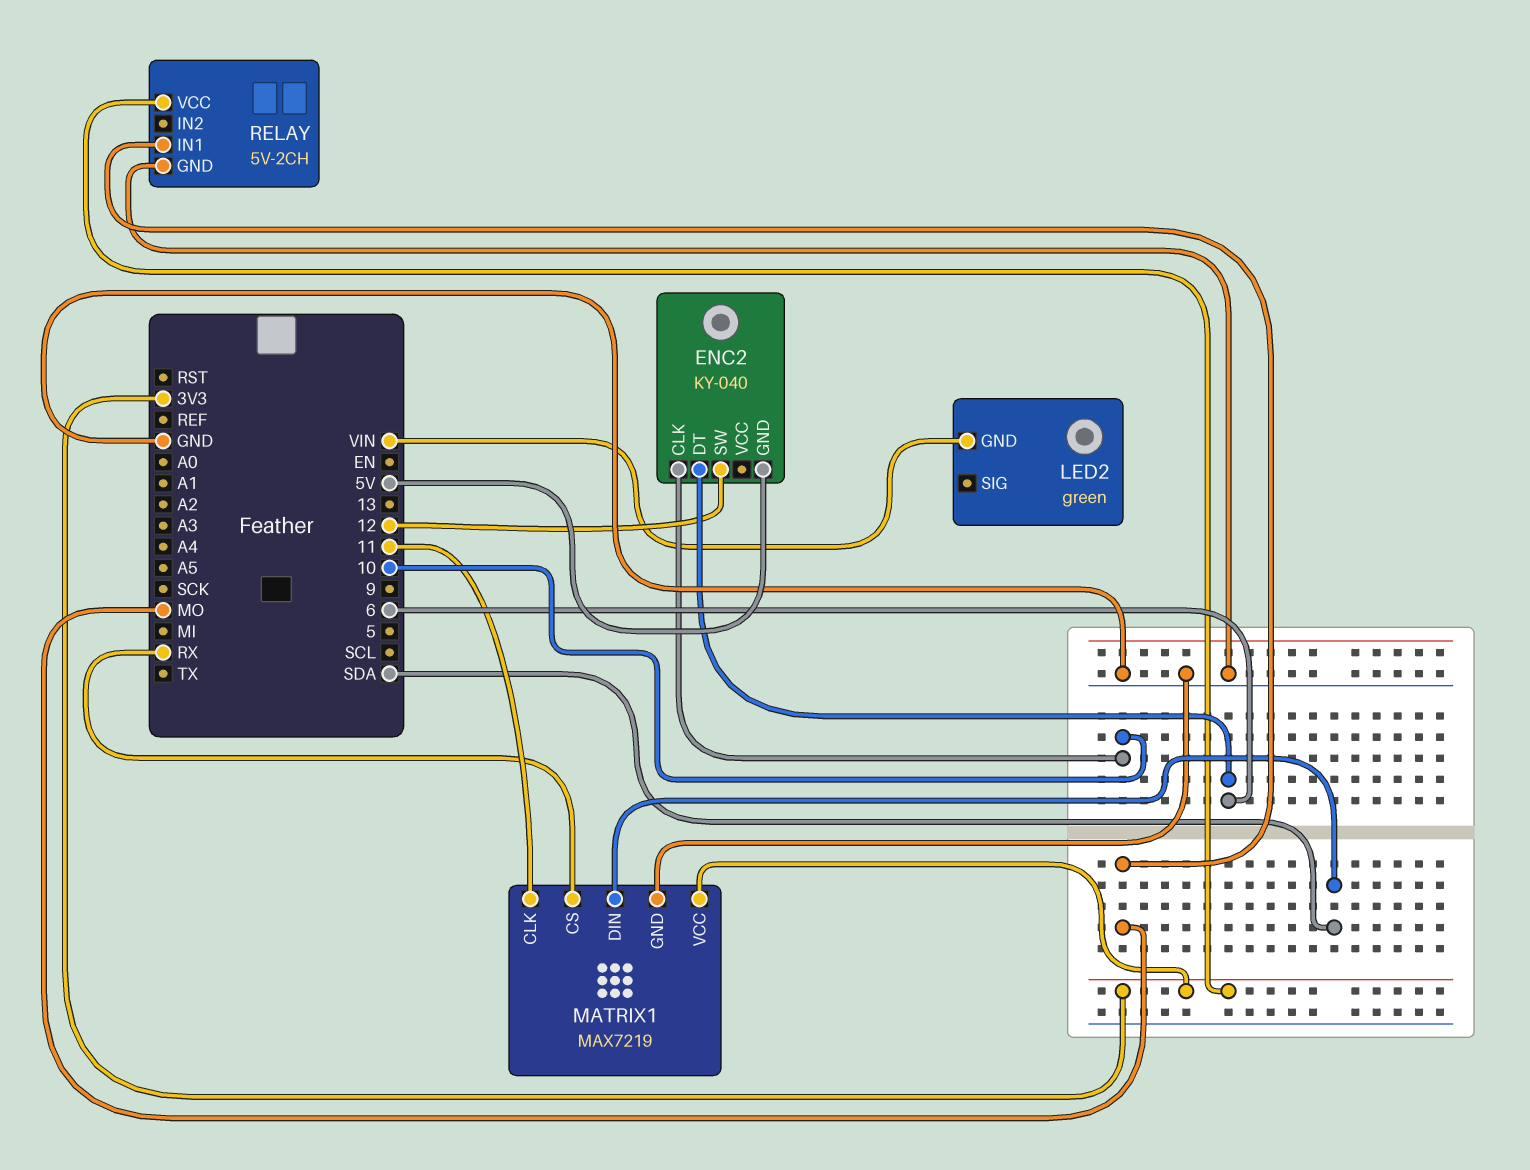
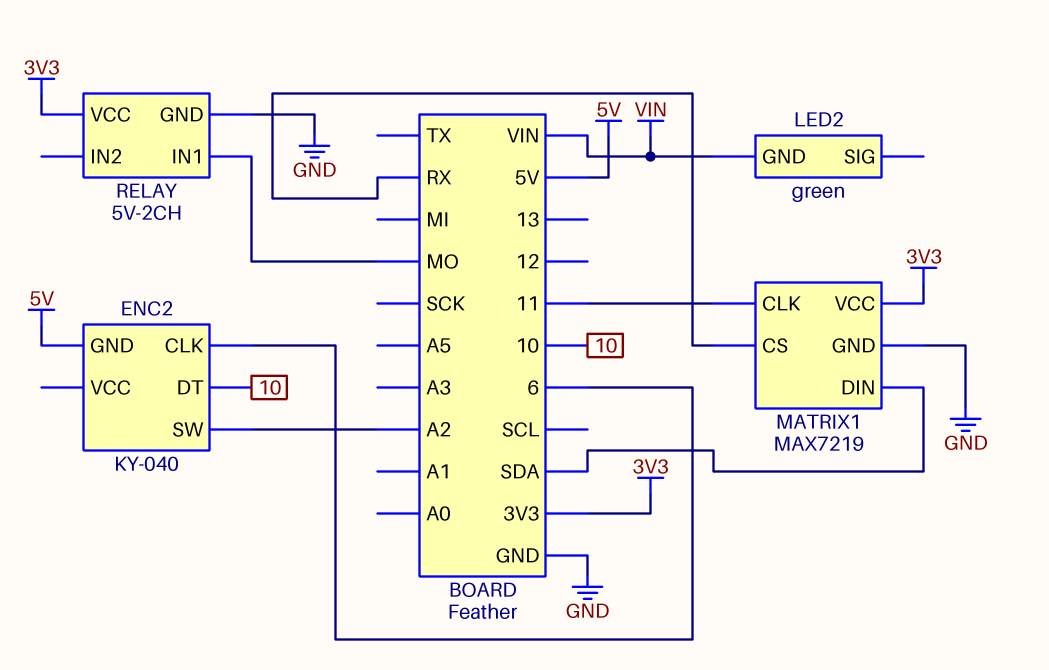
ENC2 pin CLK: 10 -> 6
ENC2 pin DT: 6 -> 10
ENC2 pin SW: 12 -> A2

